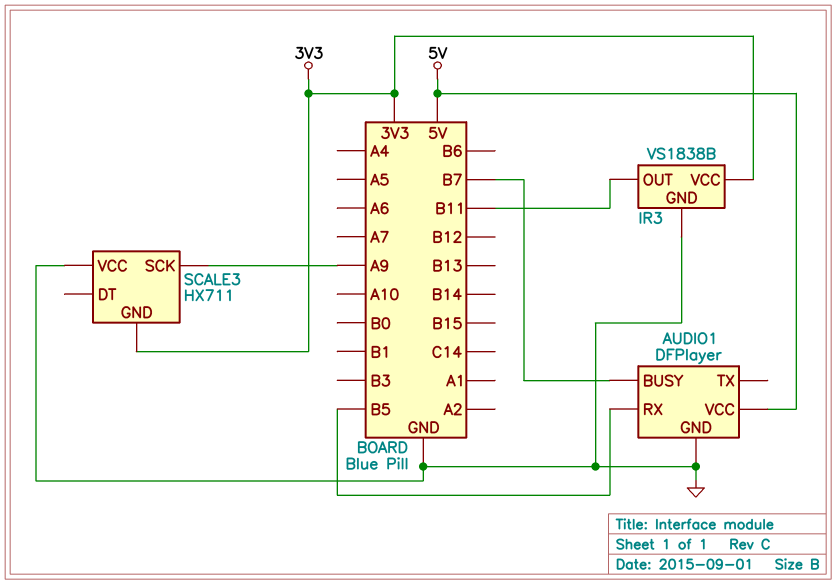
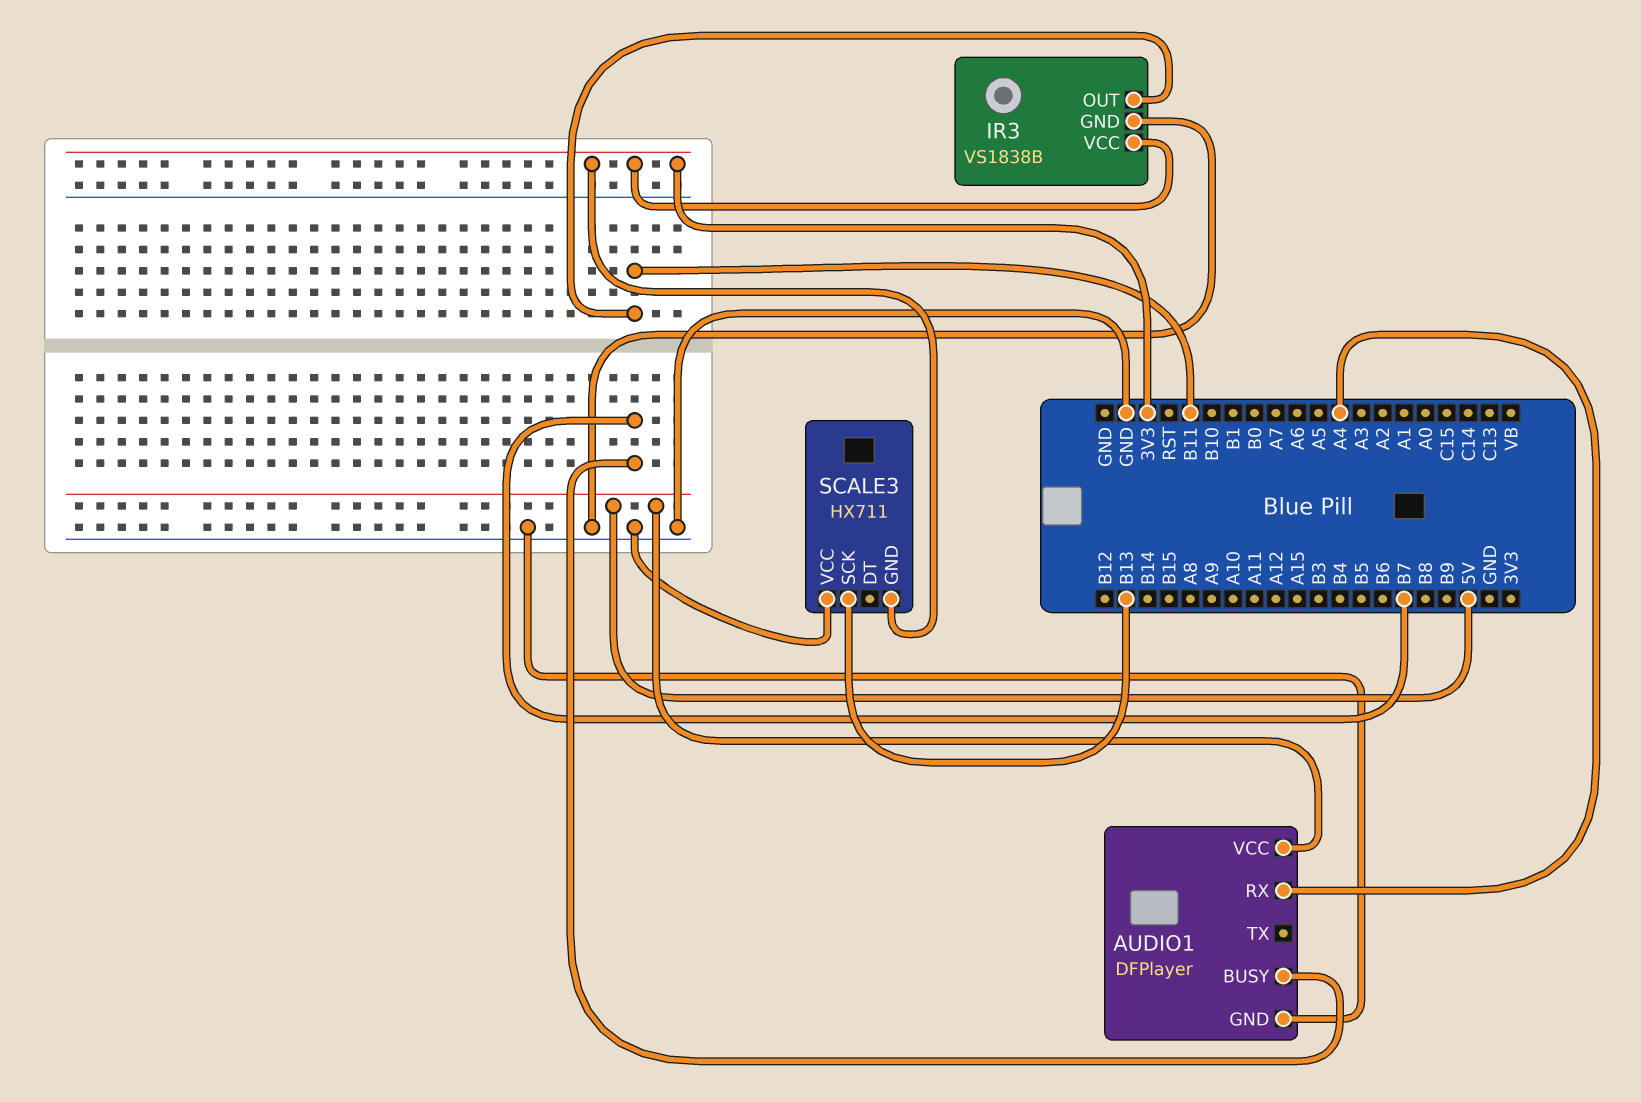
AUDIO1 pin RX: B5 -> A4
SCALE3 pin SCK: A9 -> B13

